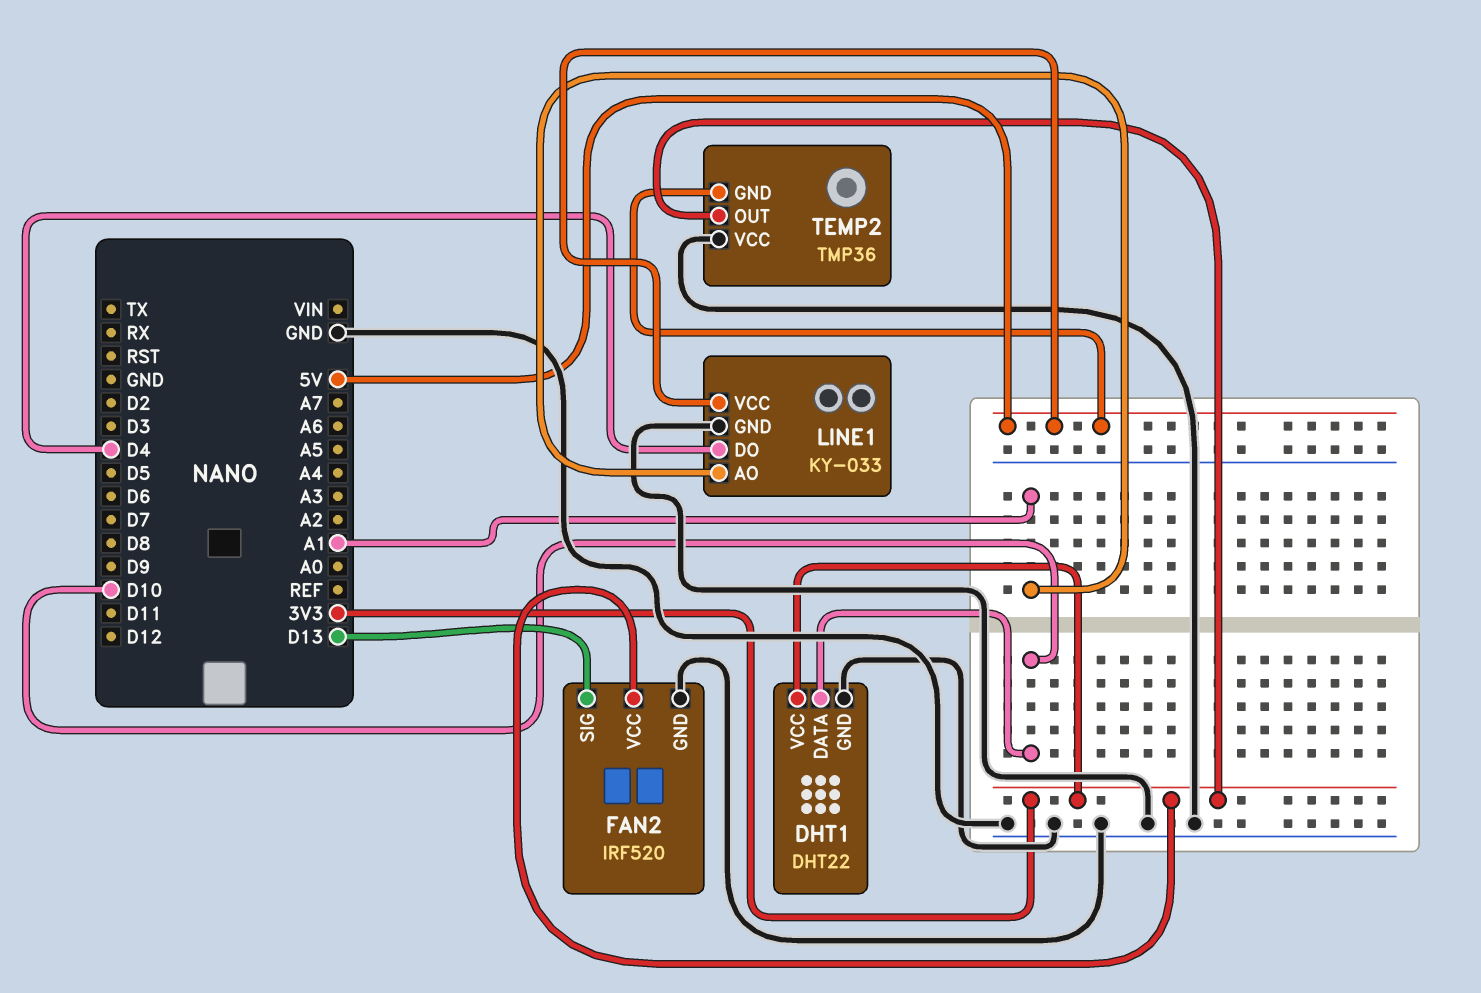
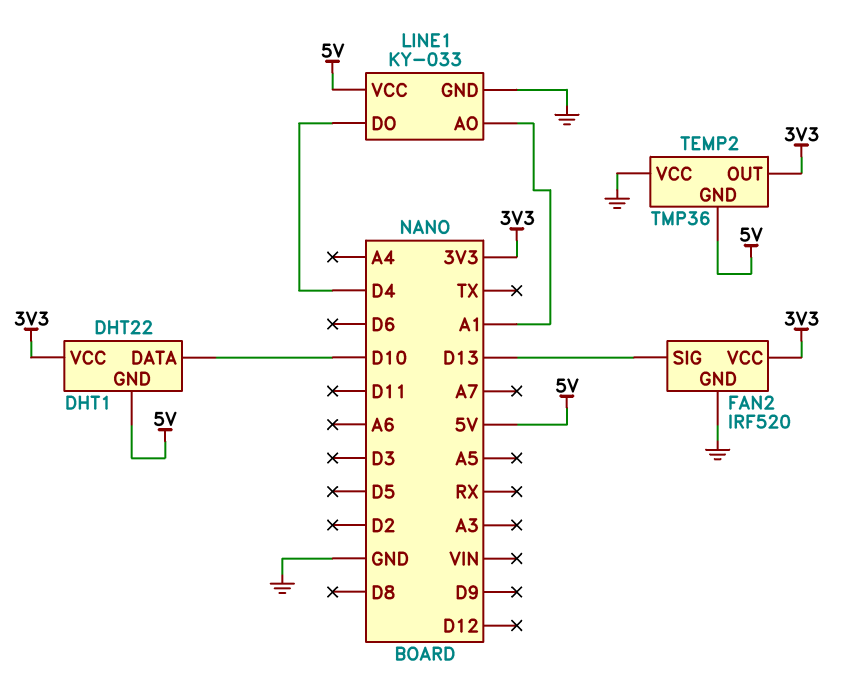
DHT1 pin GND: GND -> 5V

